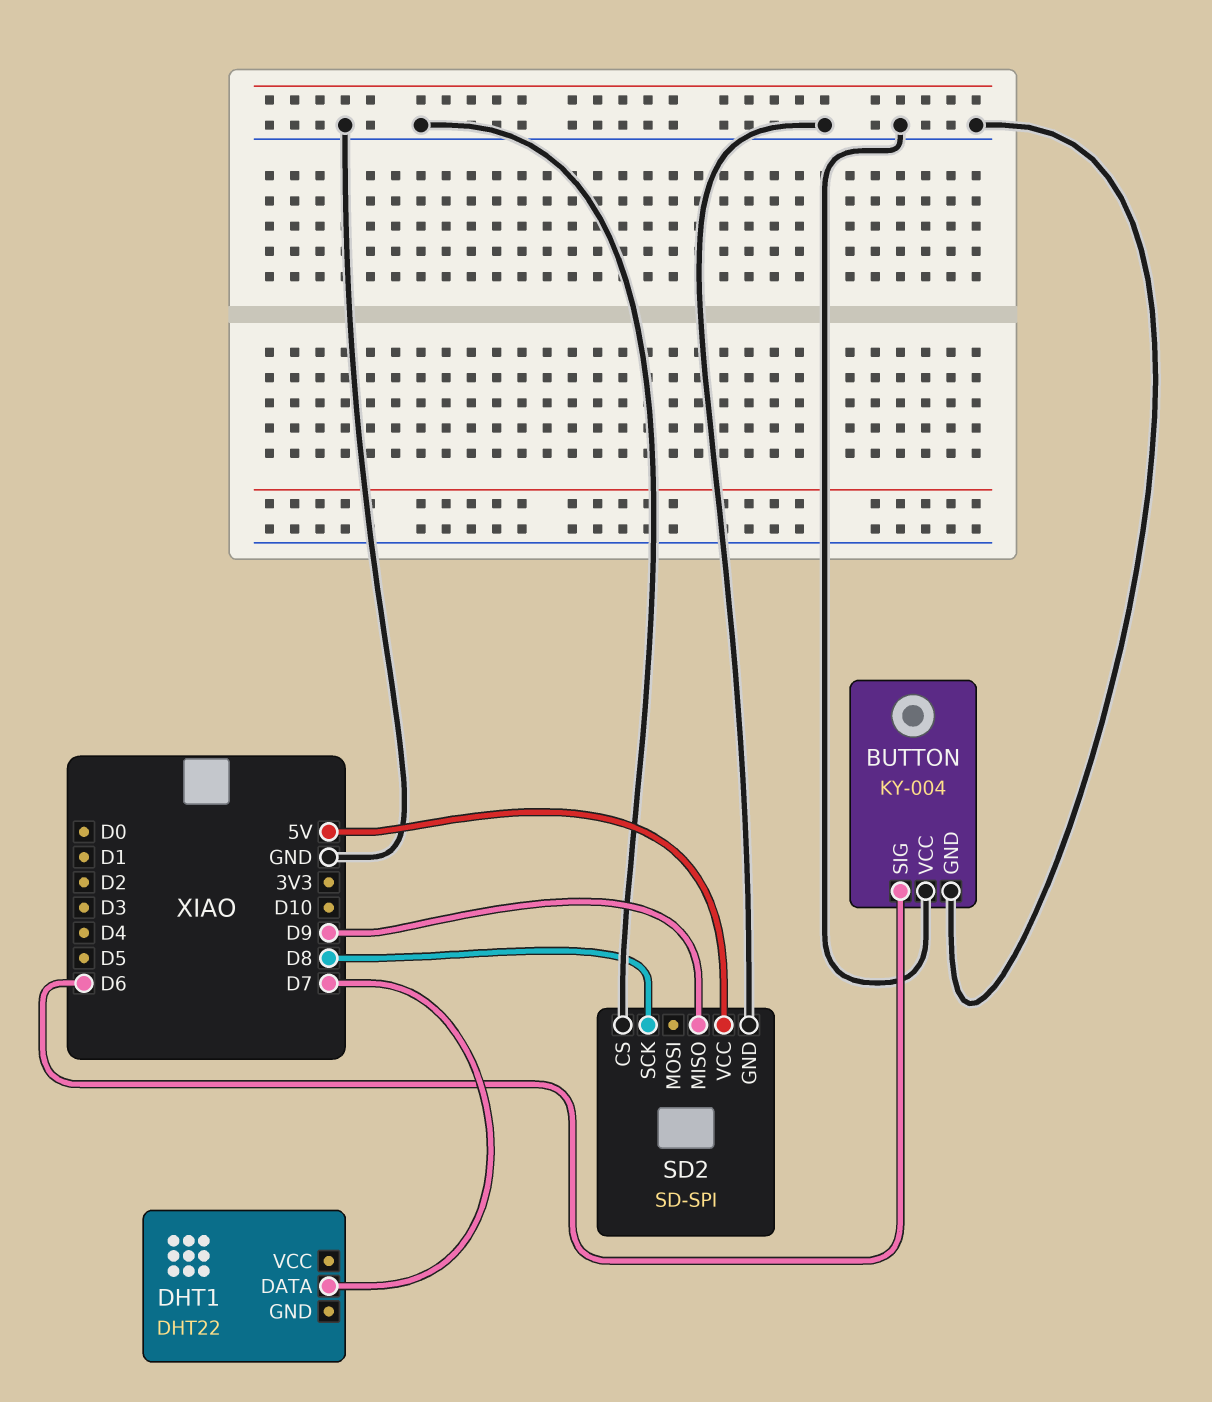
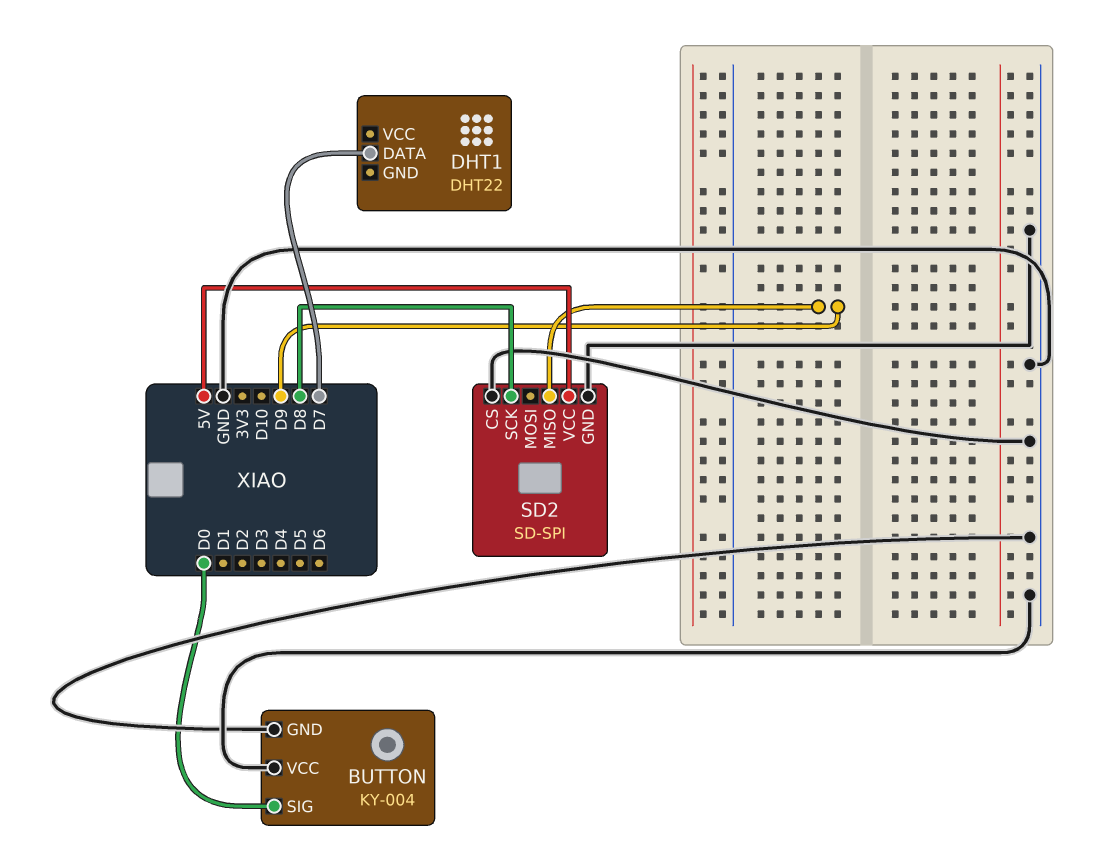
BUTTON pin SIG: D6 -> D0

